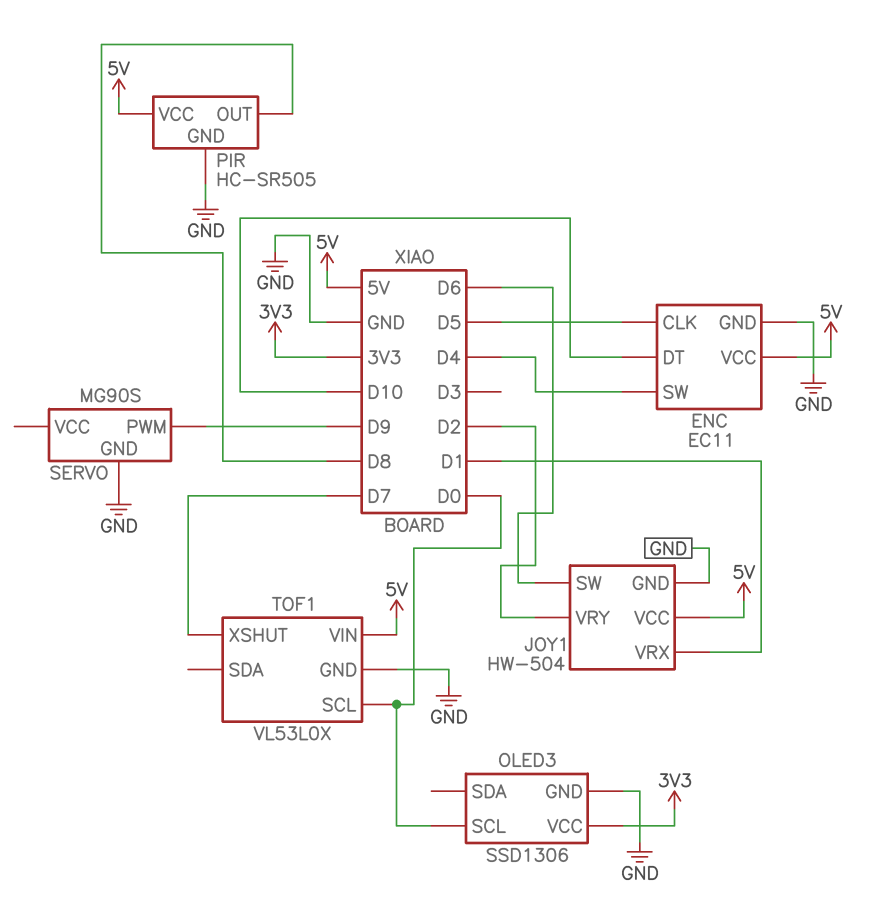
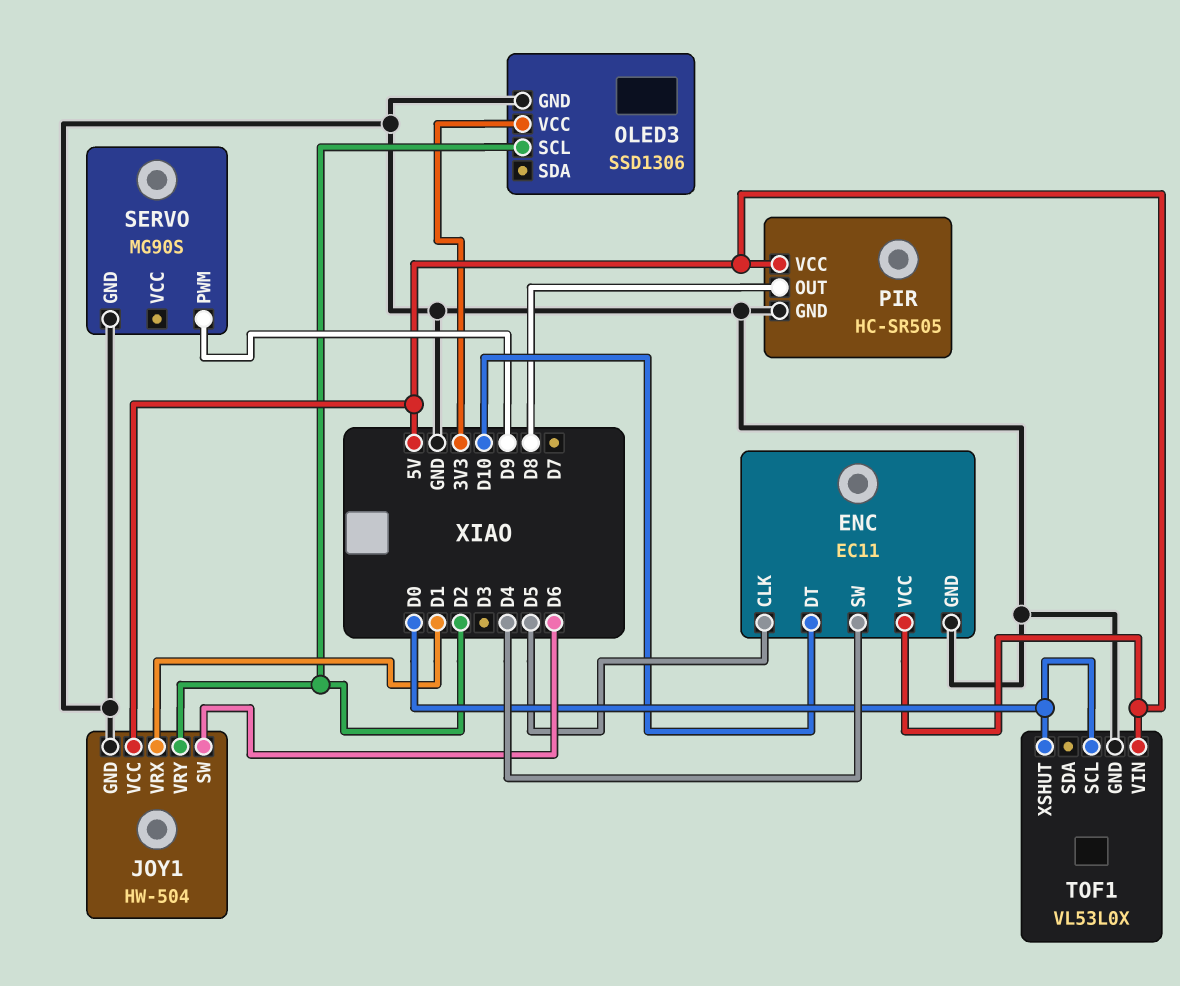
OLED3 pin SCL: D0 -> D2
TOF1 pin XSHUT: D7 -> D0

